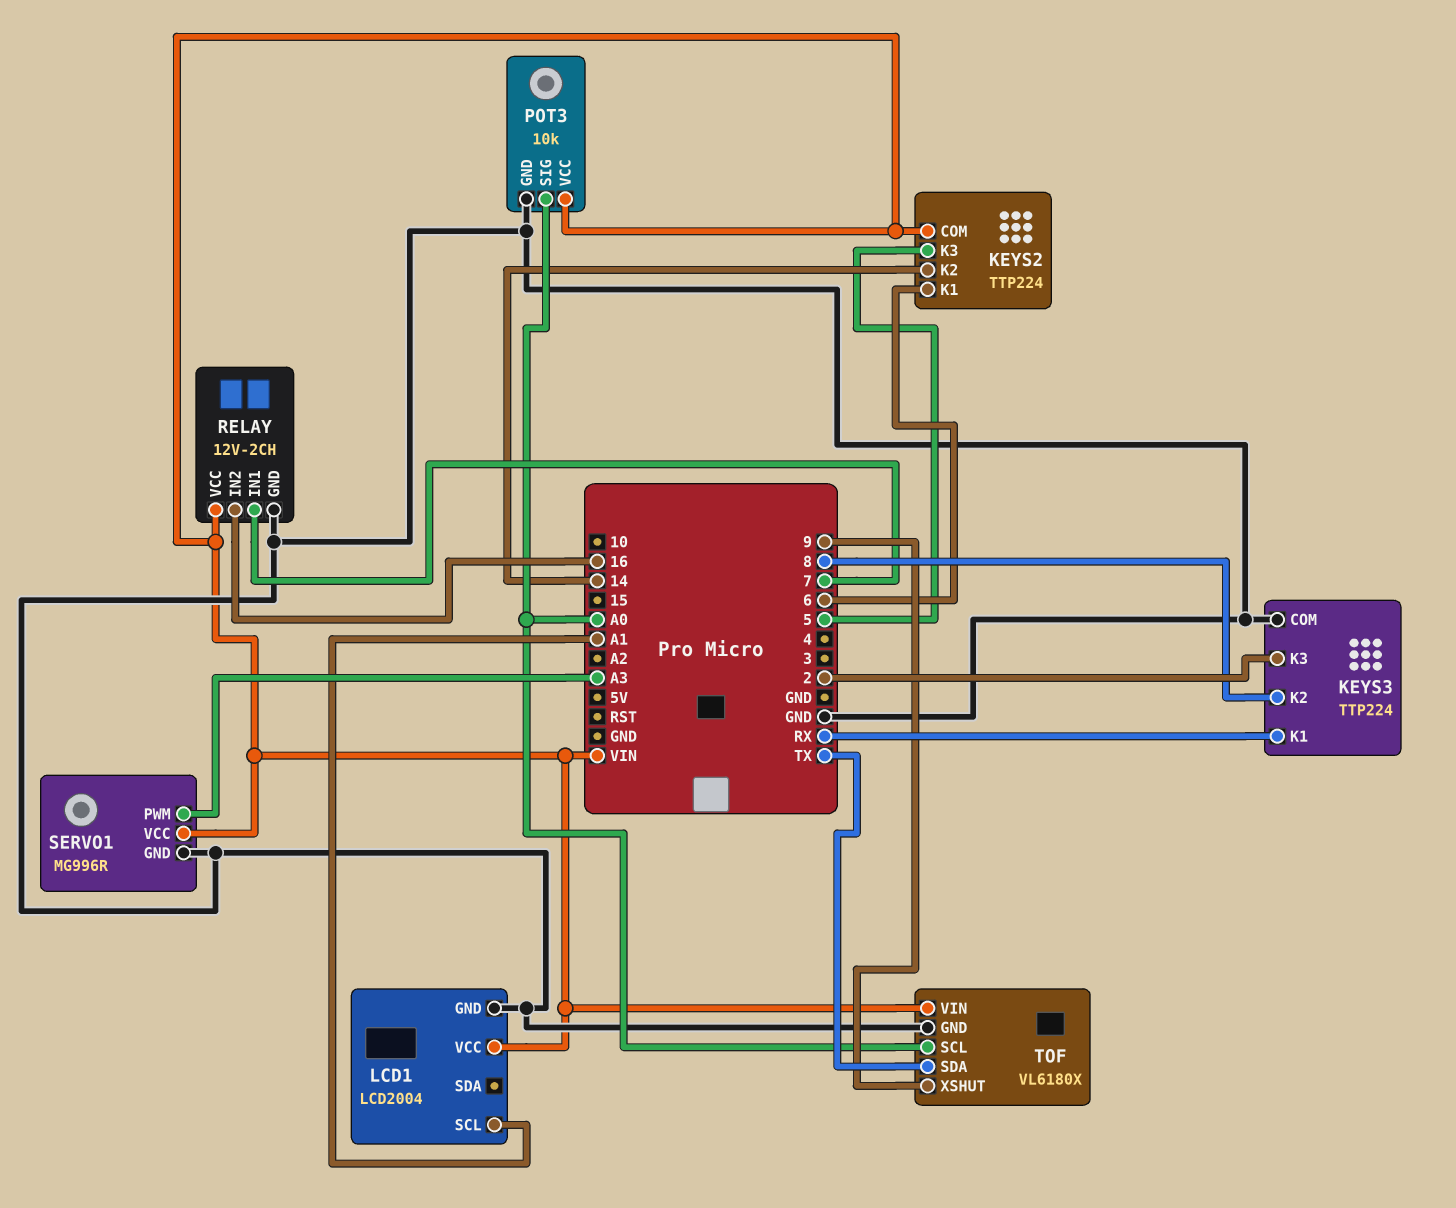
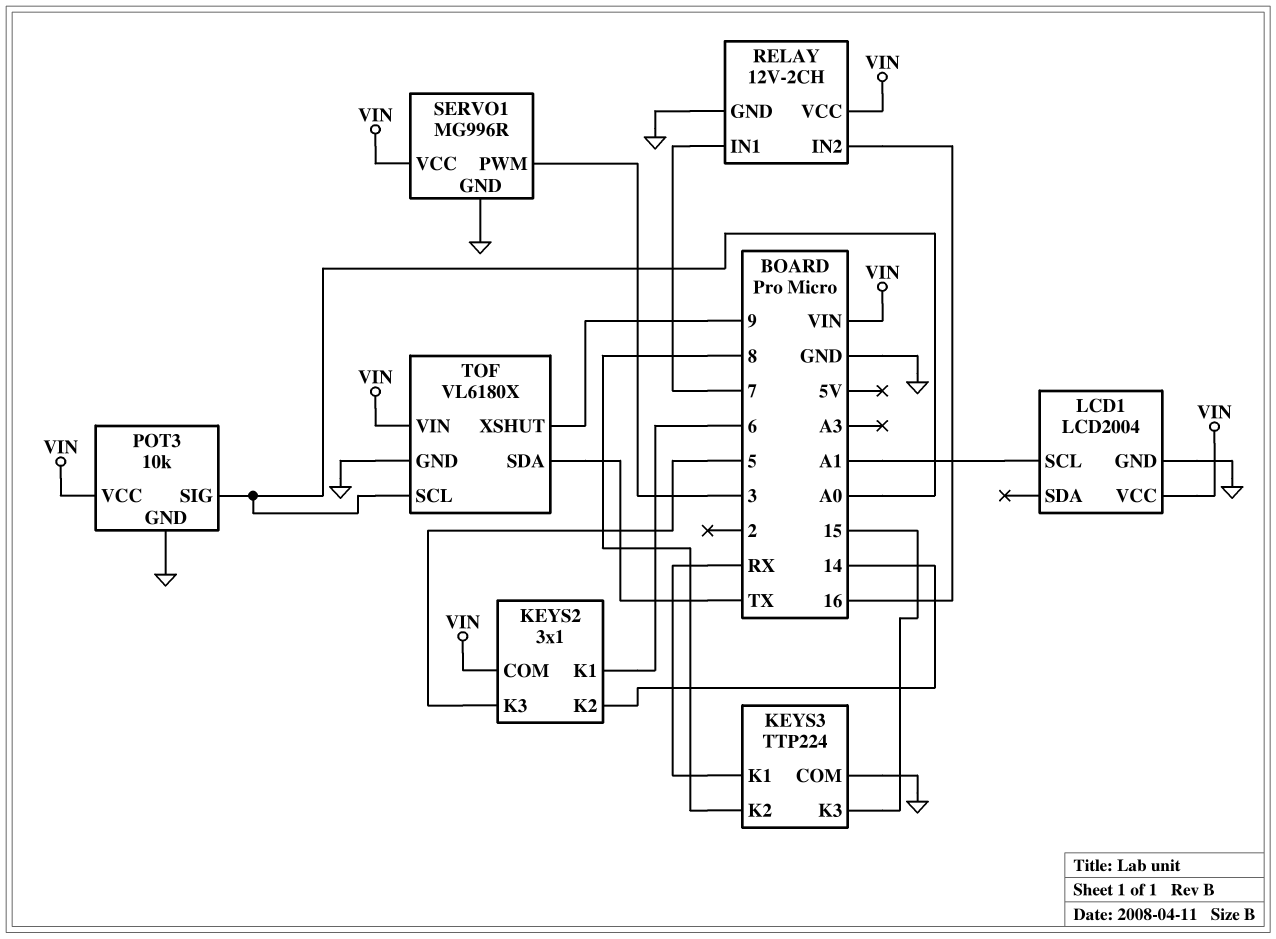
KEYS2: TTP224 -> 3x1
KEYS3 pin K3: 2 -> 15
SERVO1 pin PWM: A3 -> 3

